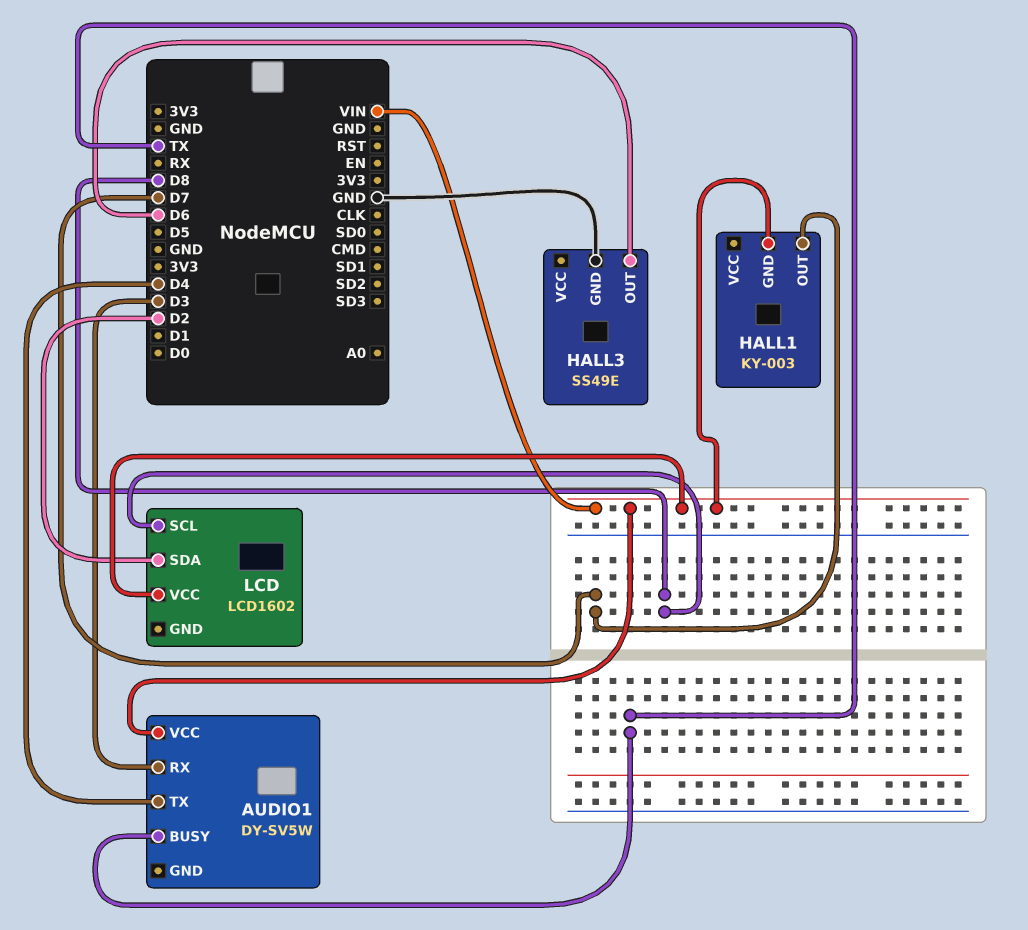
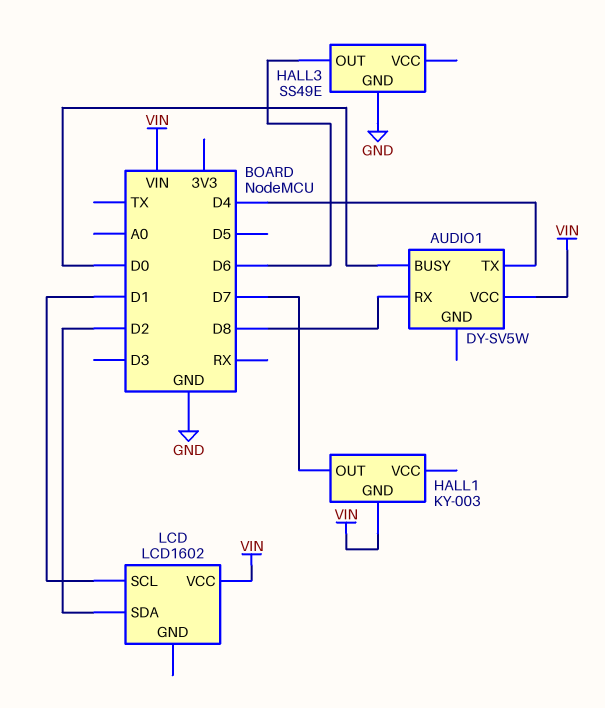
AUDIO1 pin BUSY: TX -> D0
AUDIO1 pin RX: D3 -> D8
LCD pin SCL: D8 -> D1

